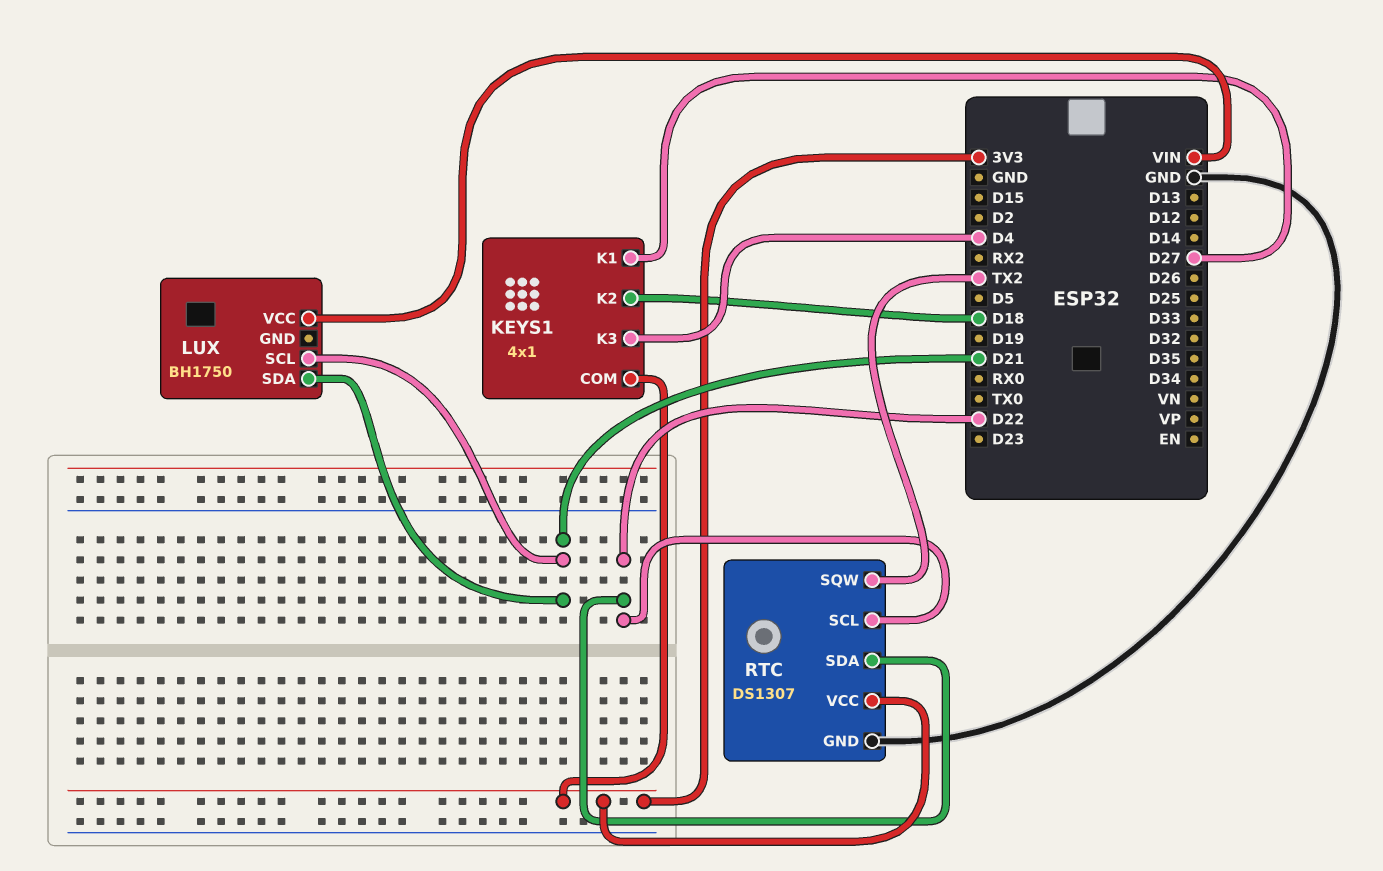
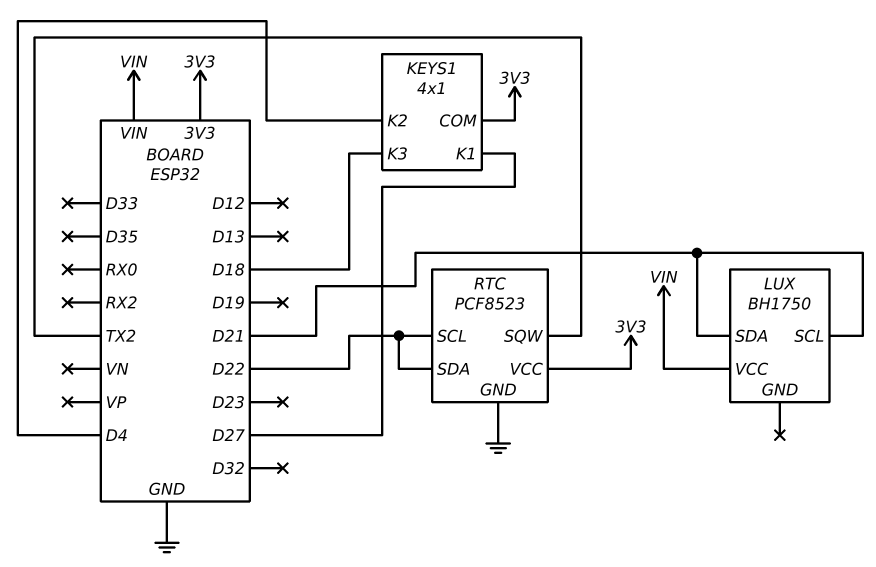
KEYS1 pin K2: D18 -> D4
KEYS1 pin K3: D4 -> D18
RTC: DS1307 -> PCF8523

